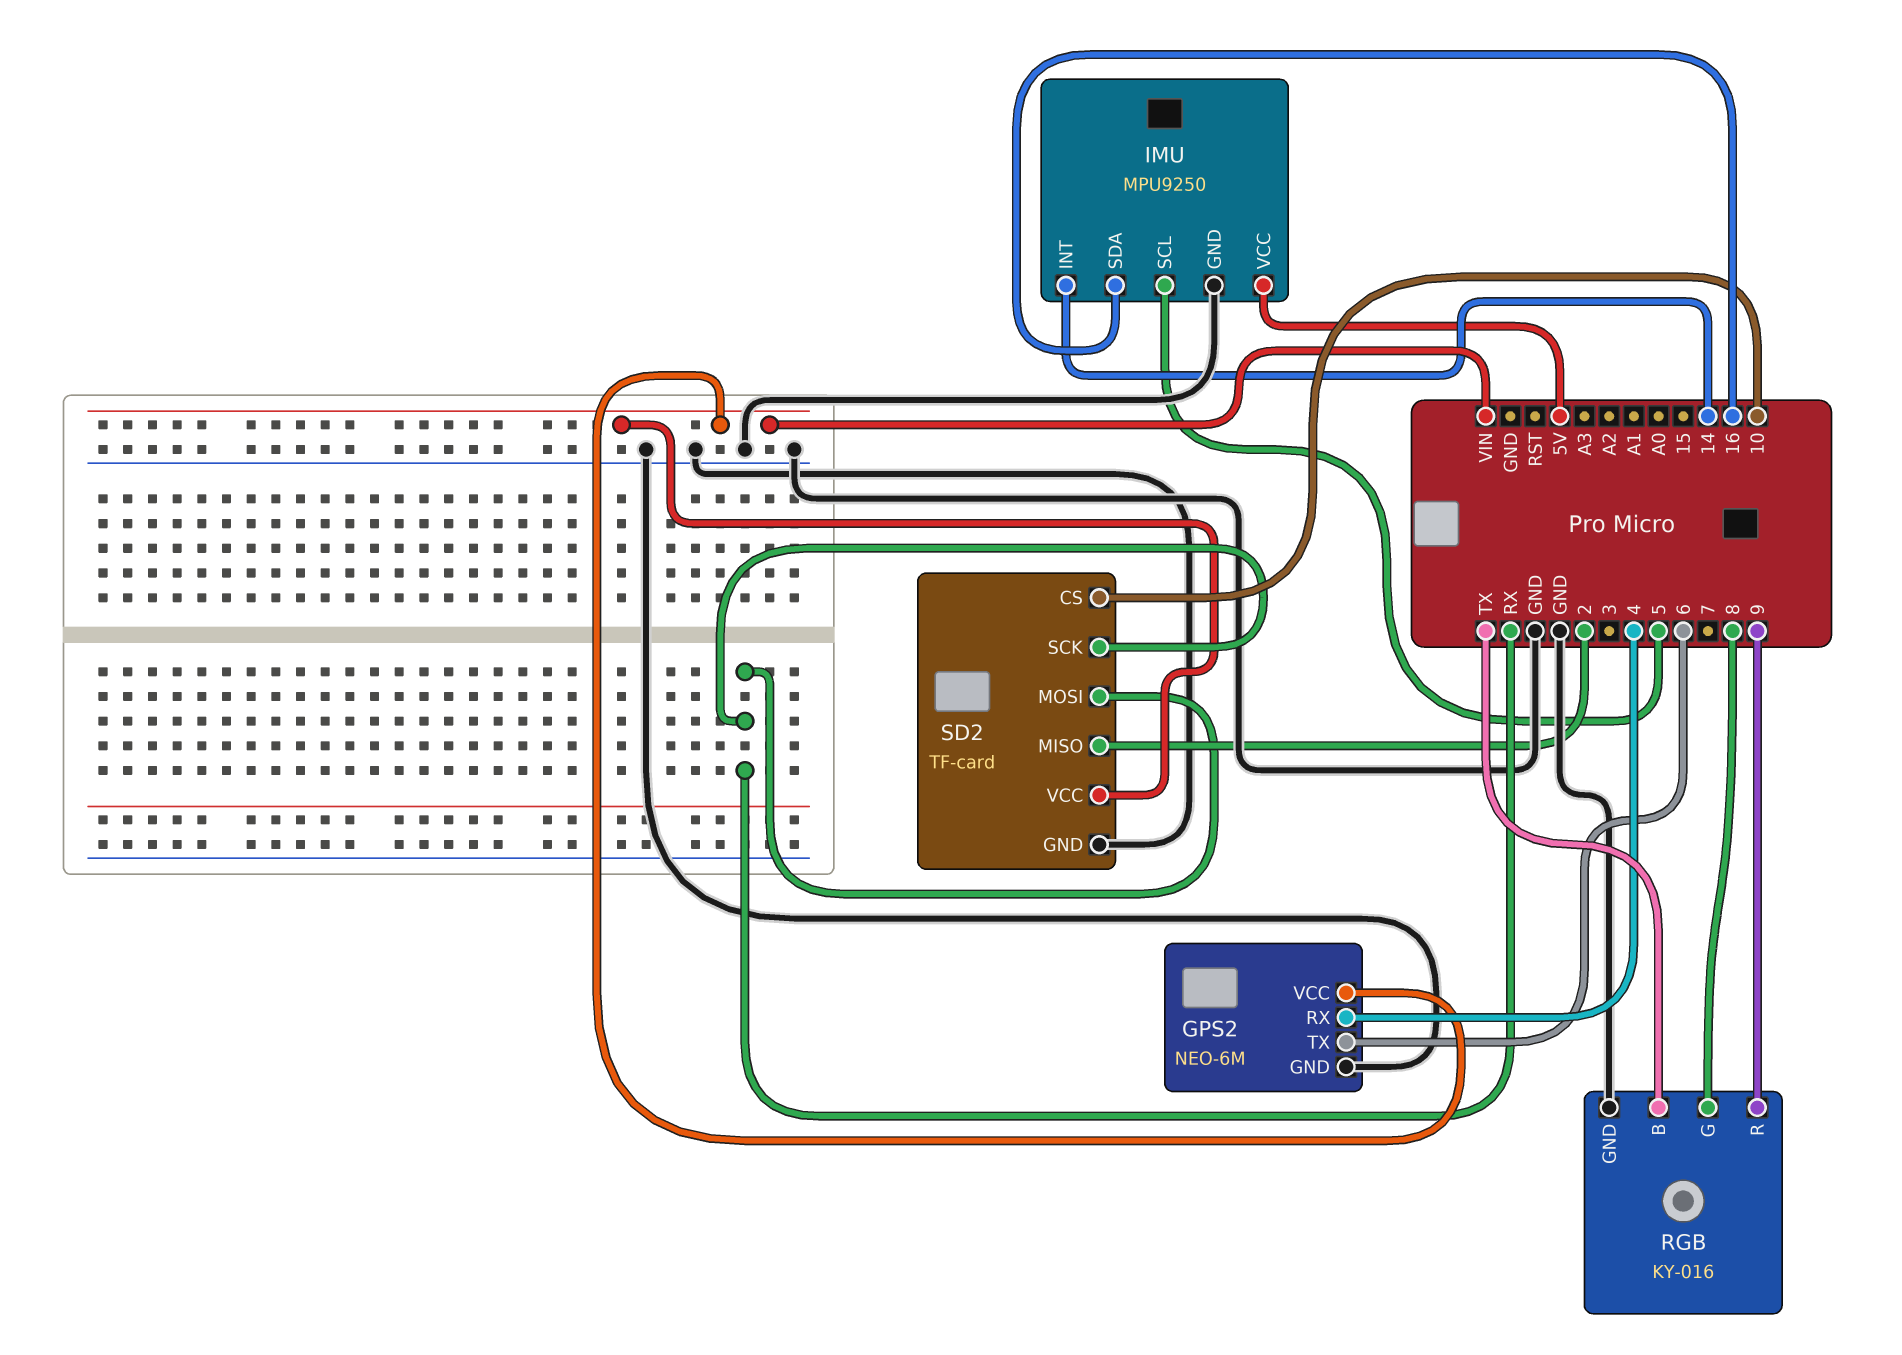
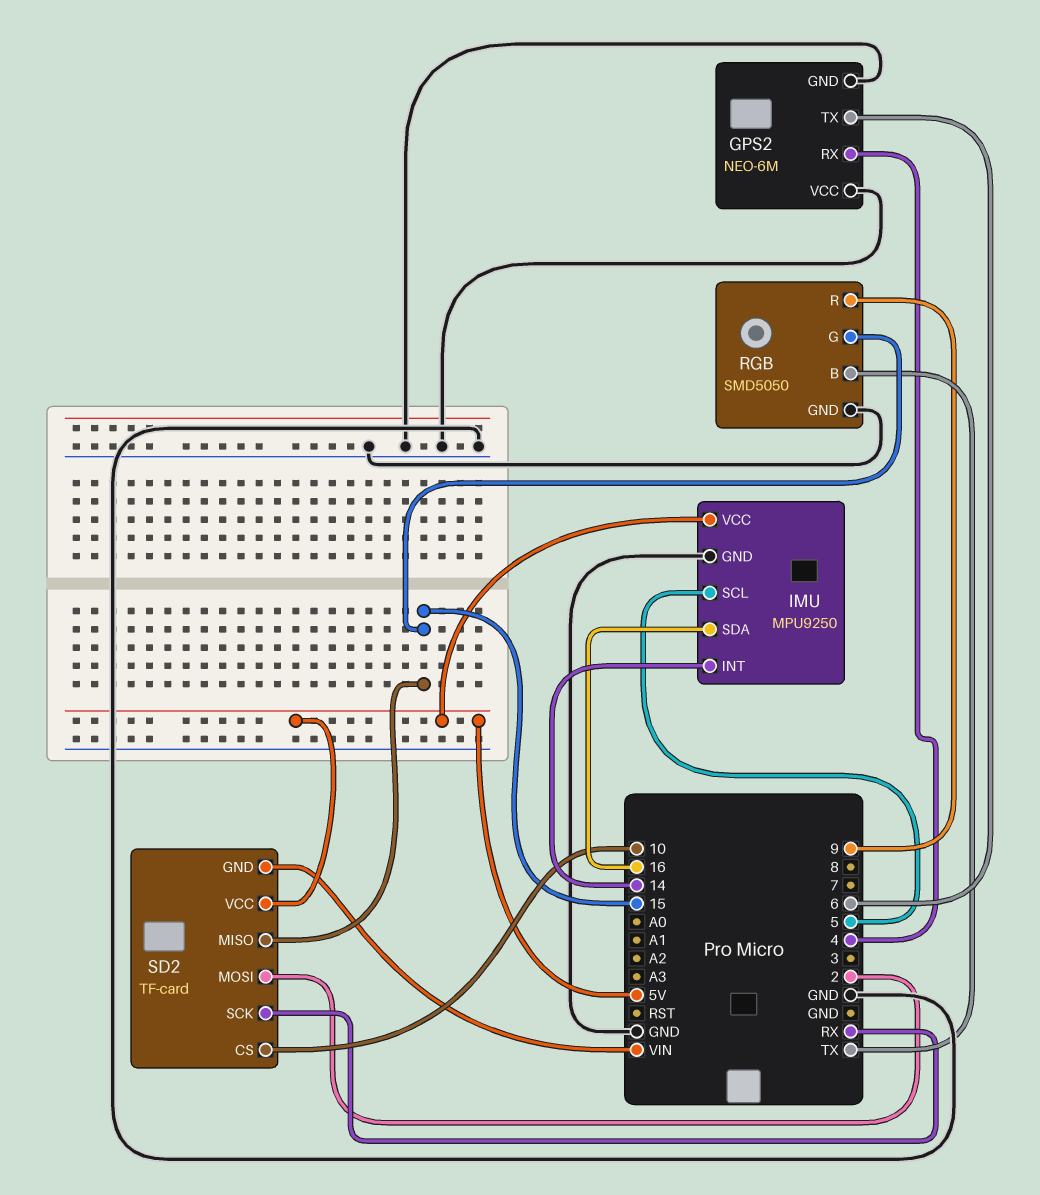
GPS2 pin VCC: VIN -> GND
RGB: KY-016 -> SMD5050
RGB pin G: 8 -> 15
SD2 pin GND: GND -> VIN
SD2 pin MISO: 2 -> 15
SD2 pin MOSI: RX -> 2
SD2 pin VCC: VIN -> 5V

